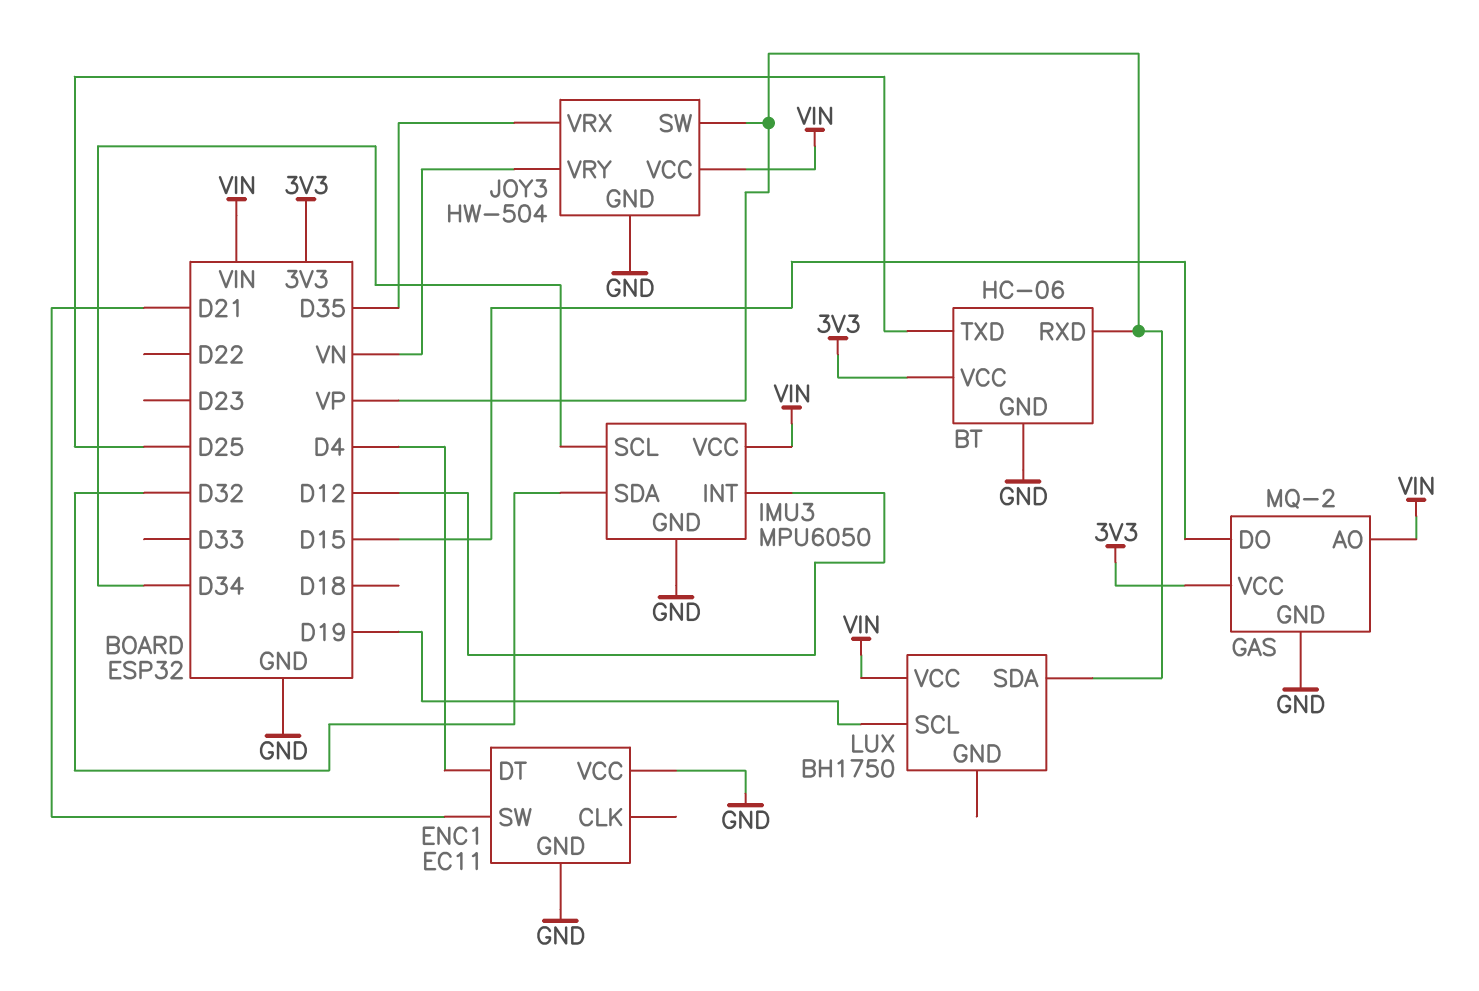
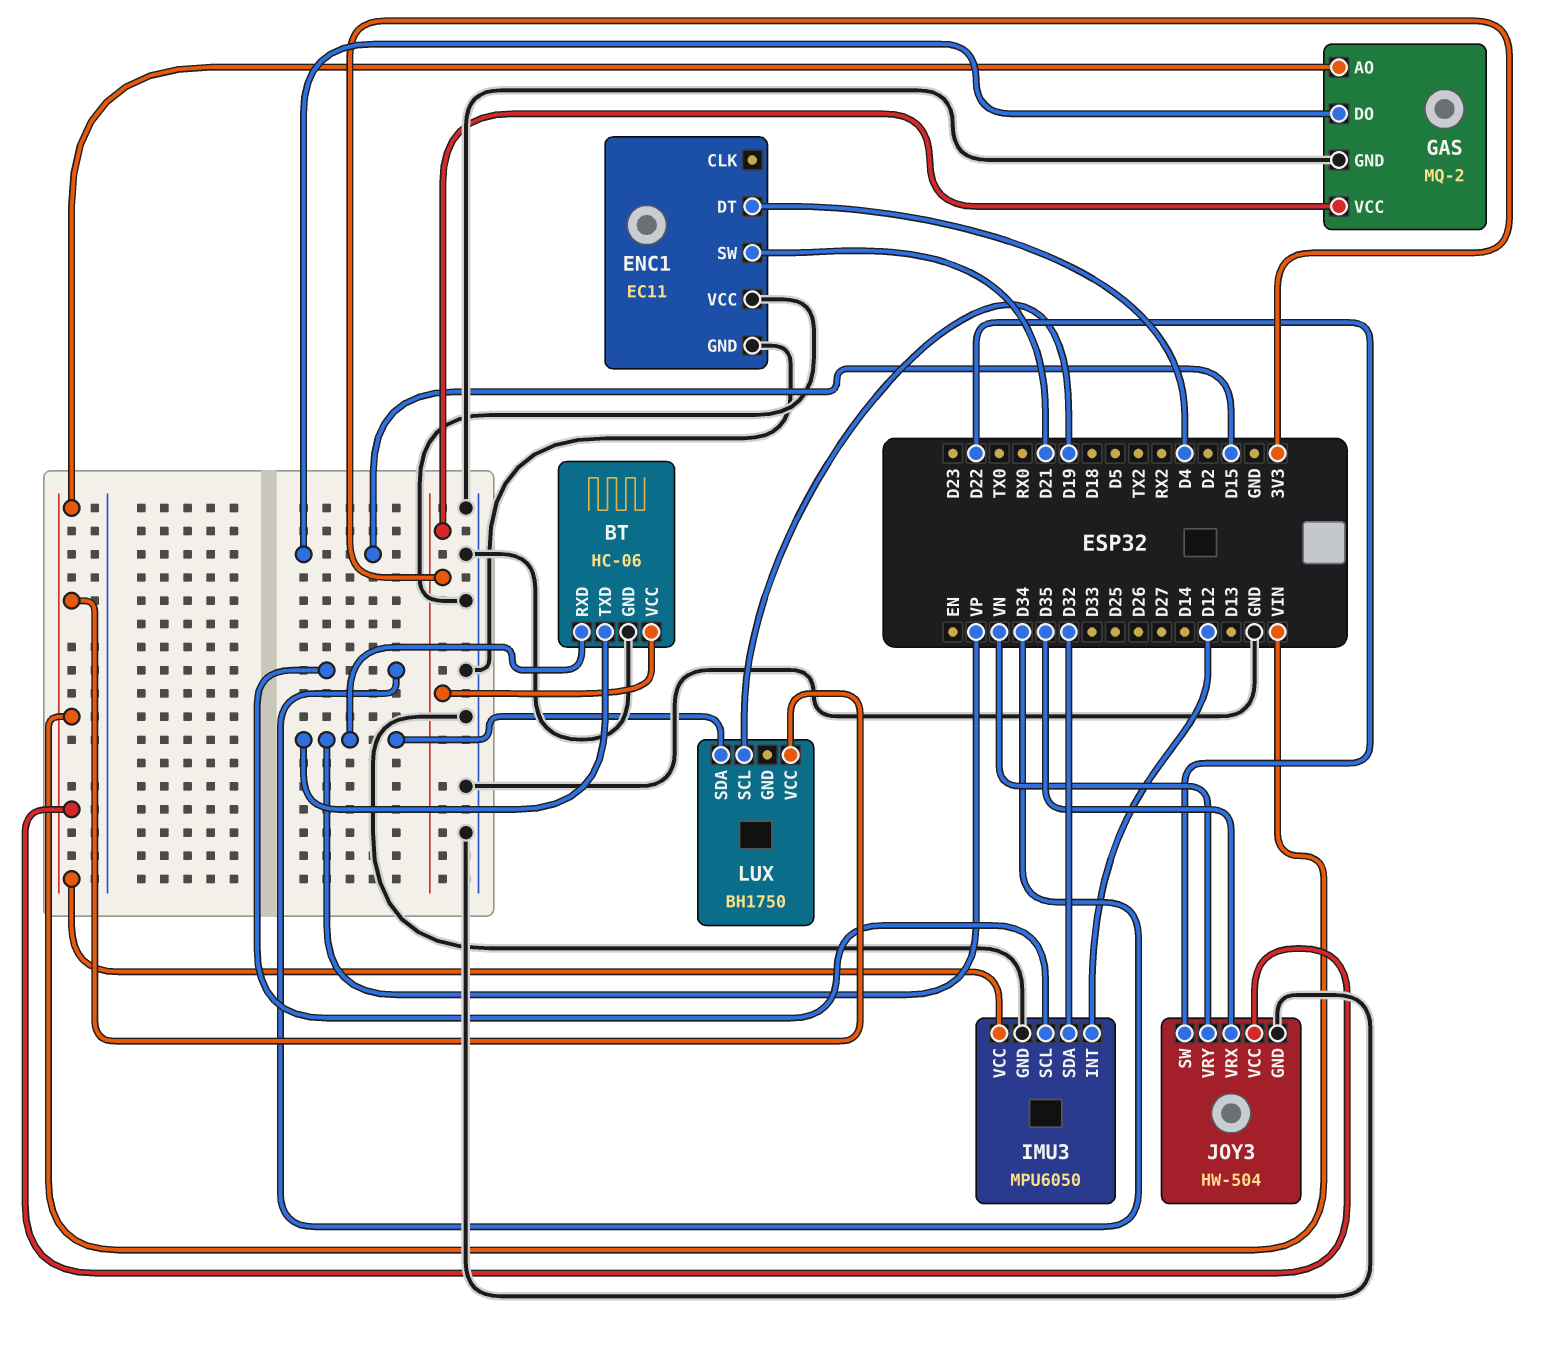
BT pin TXD: D25 -> VP
JOY3 pin SW: VP -> D22

